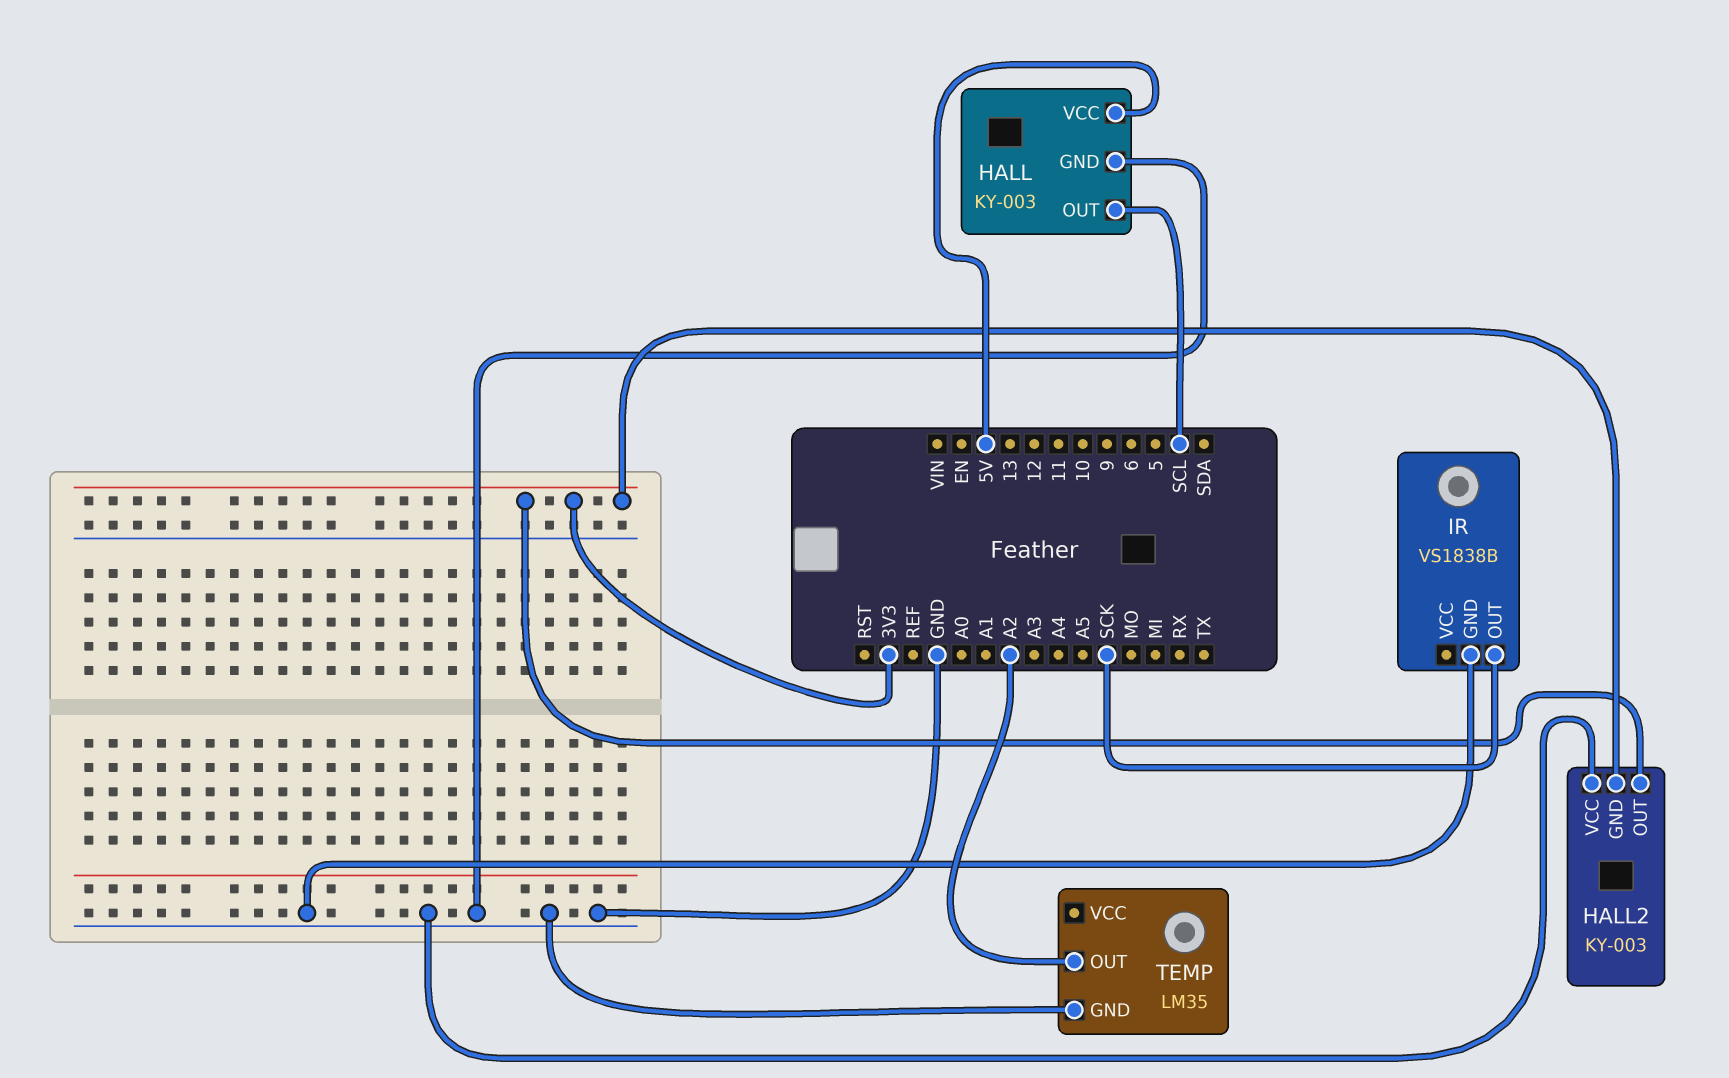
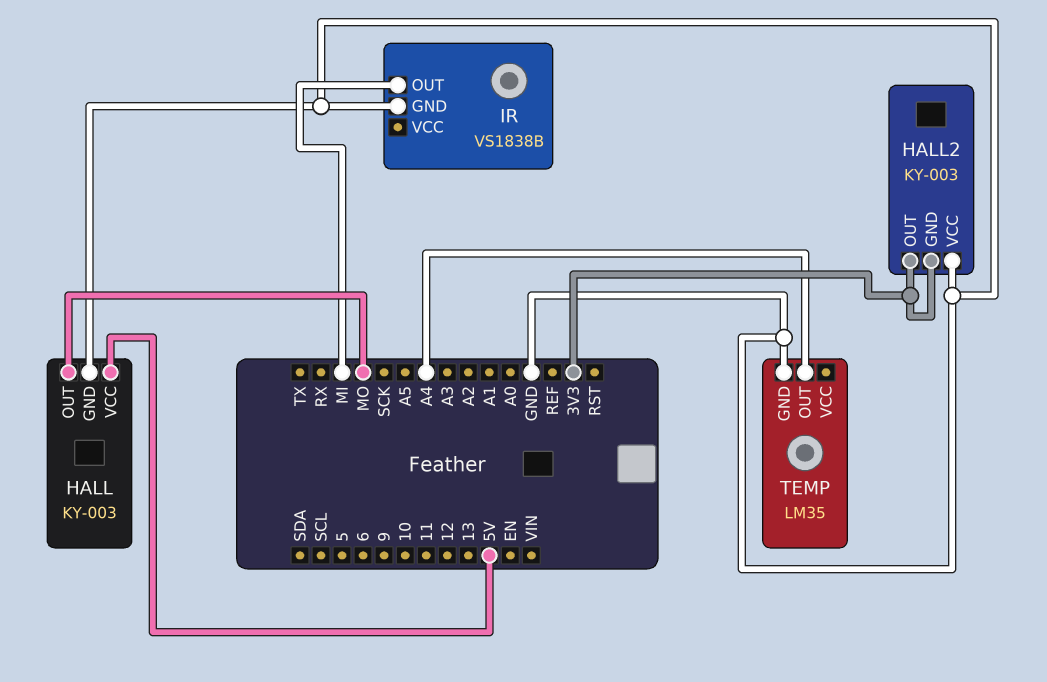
HALL pin OUT: SCL -> MO
IR pin OUT: SCK -> MI
TEMP pin OUT: A2 -> A4

